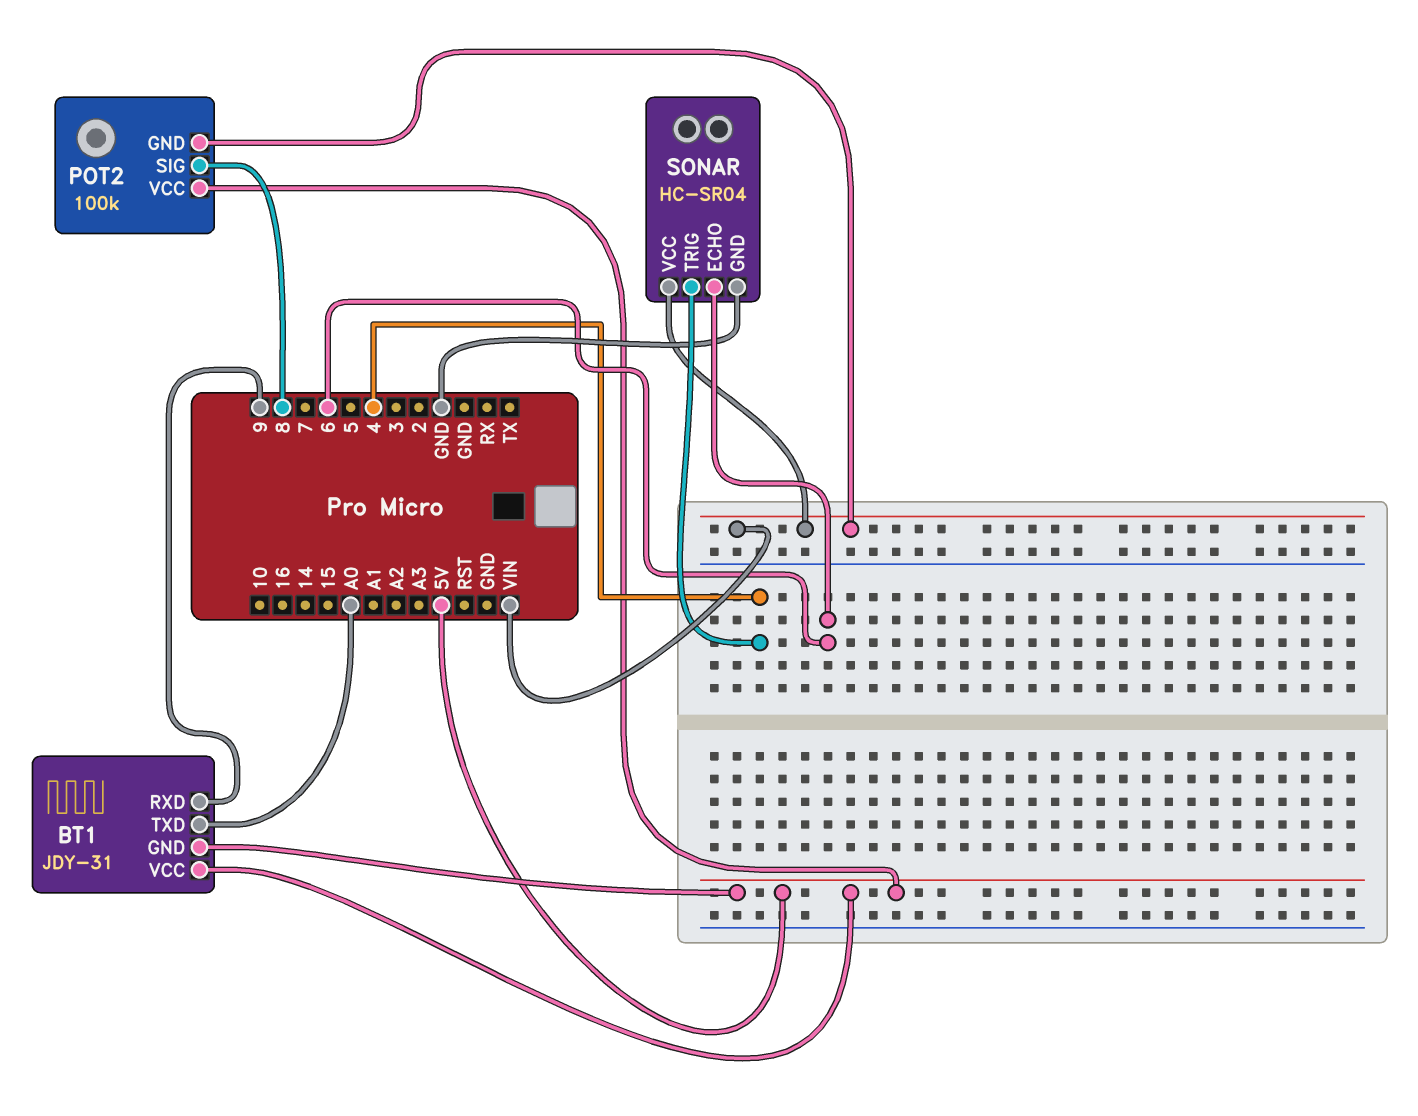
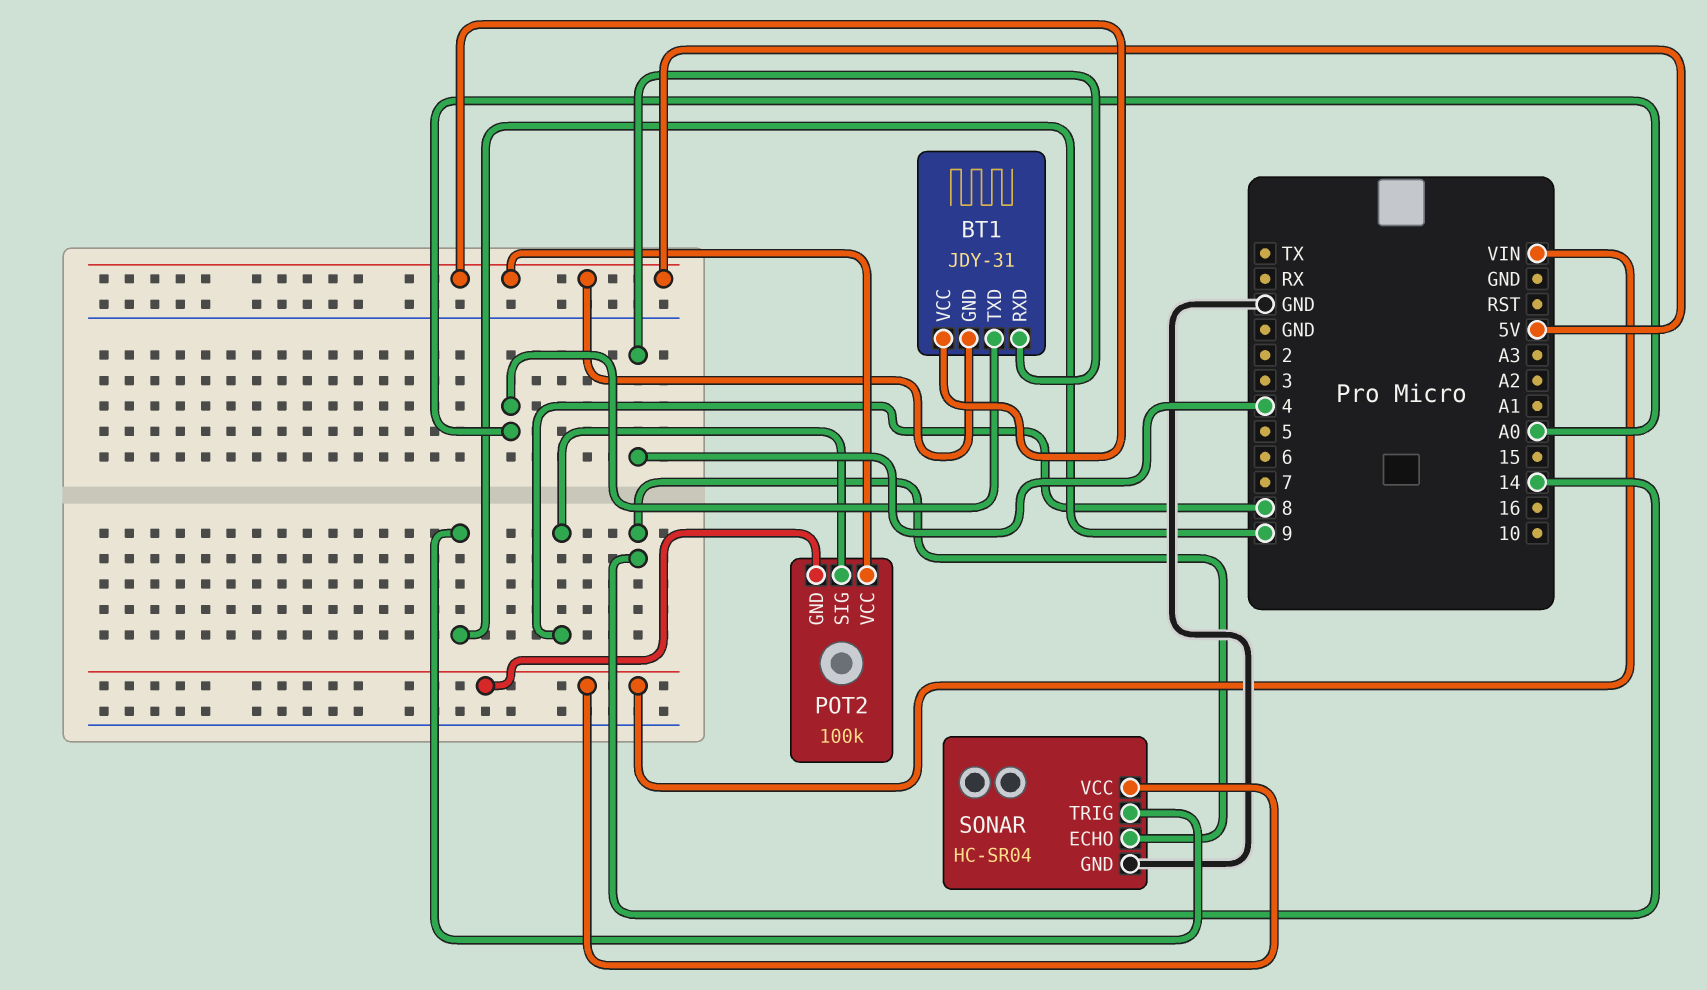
BT1 pin RXD: 9 -> 4
SONAR pin ECHO: 6 -> 14
SONAR pin TRIG: 4 -> 9

